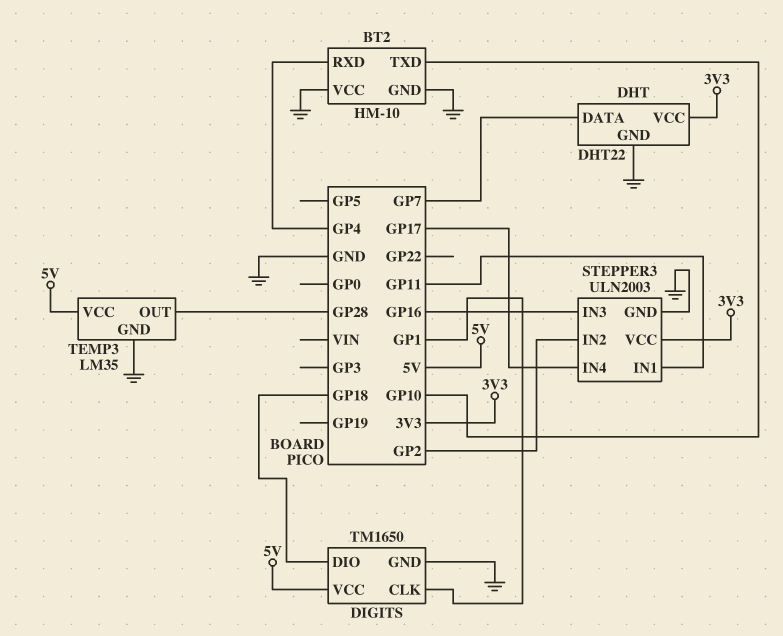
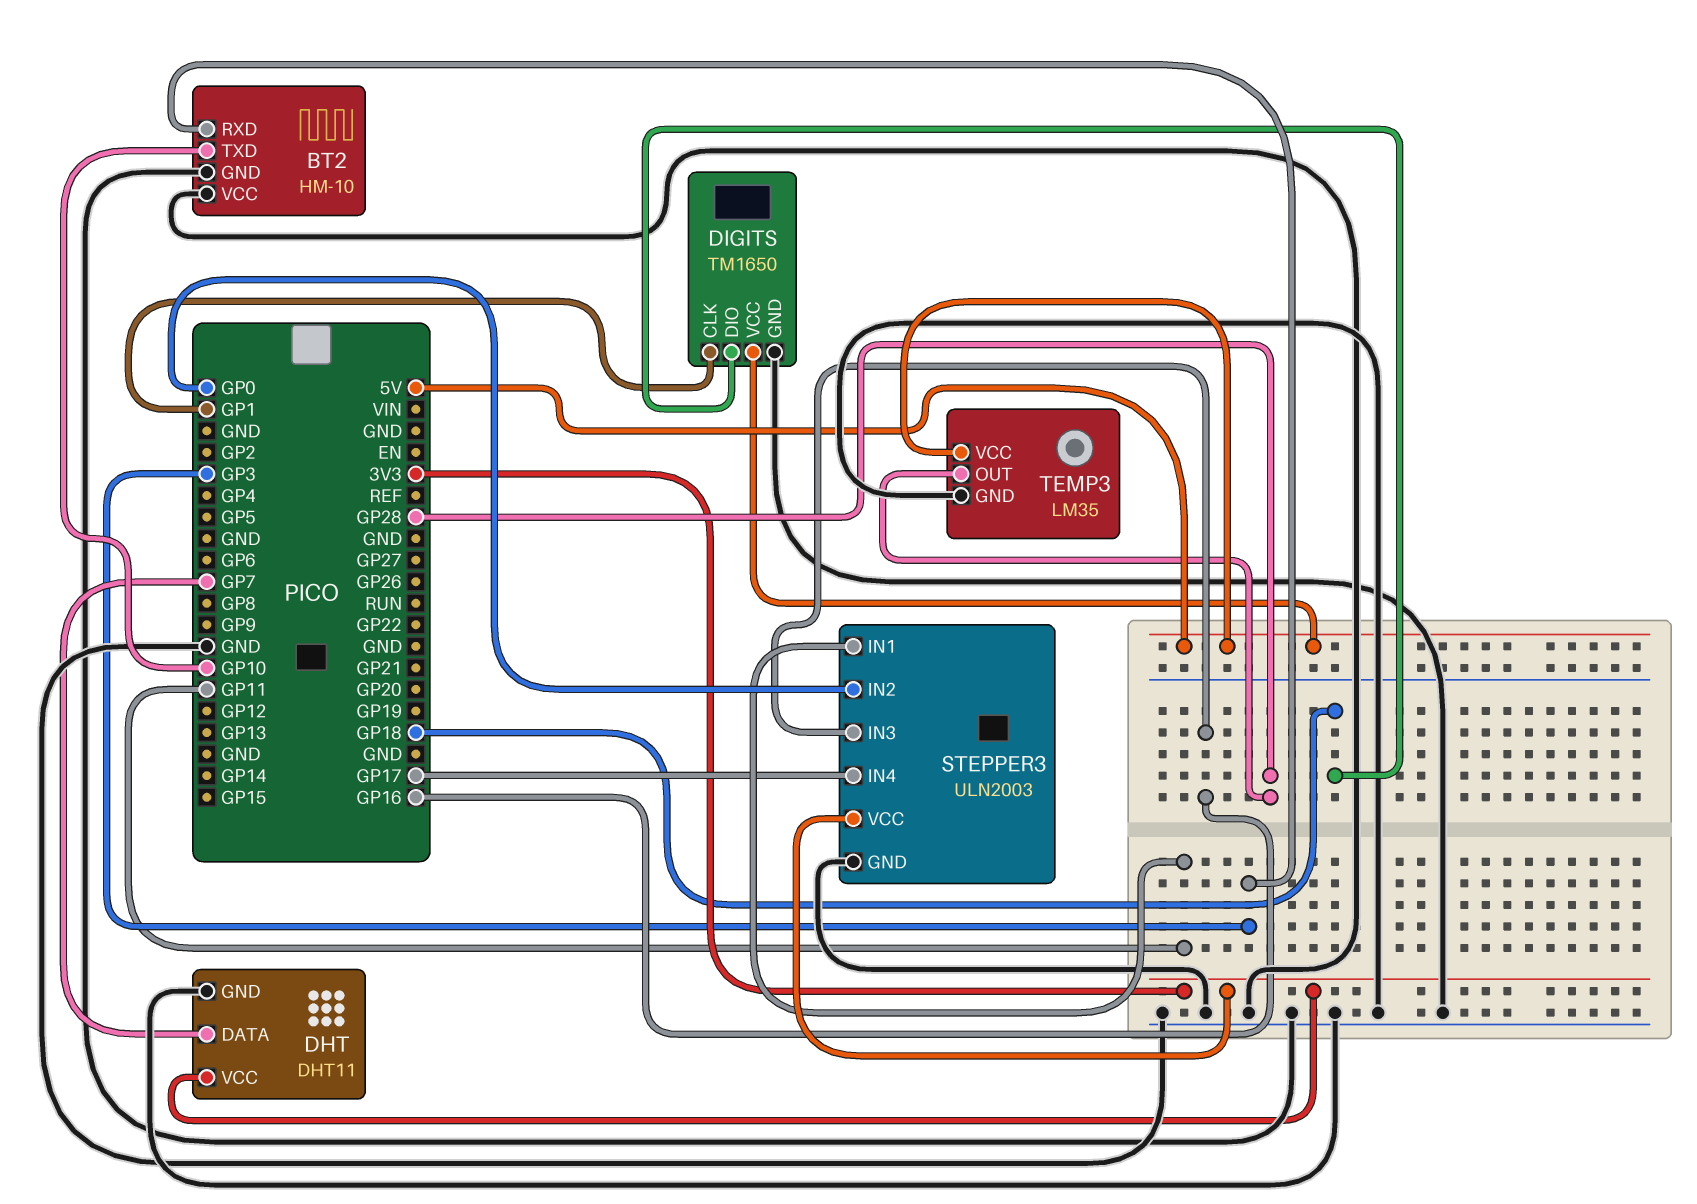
BT2 pin RXD: GP4 -> GP3
DHT: DHT22 -> DHT11
STEPPER3 pin IN2: GP2 -> GP0

